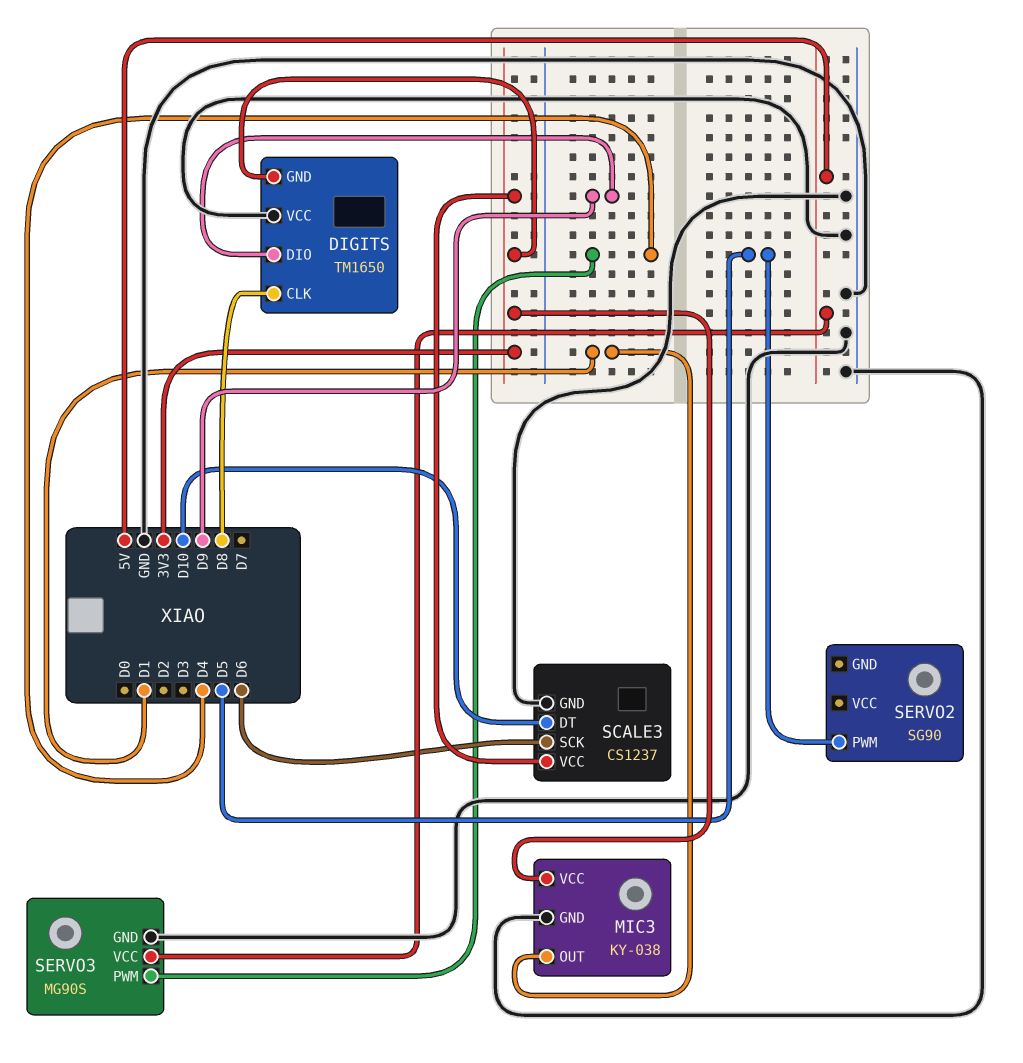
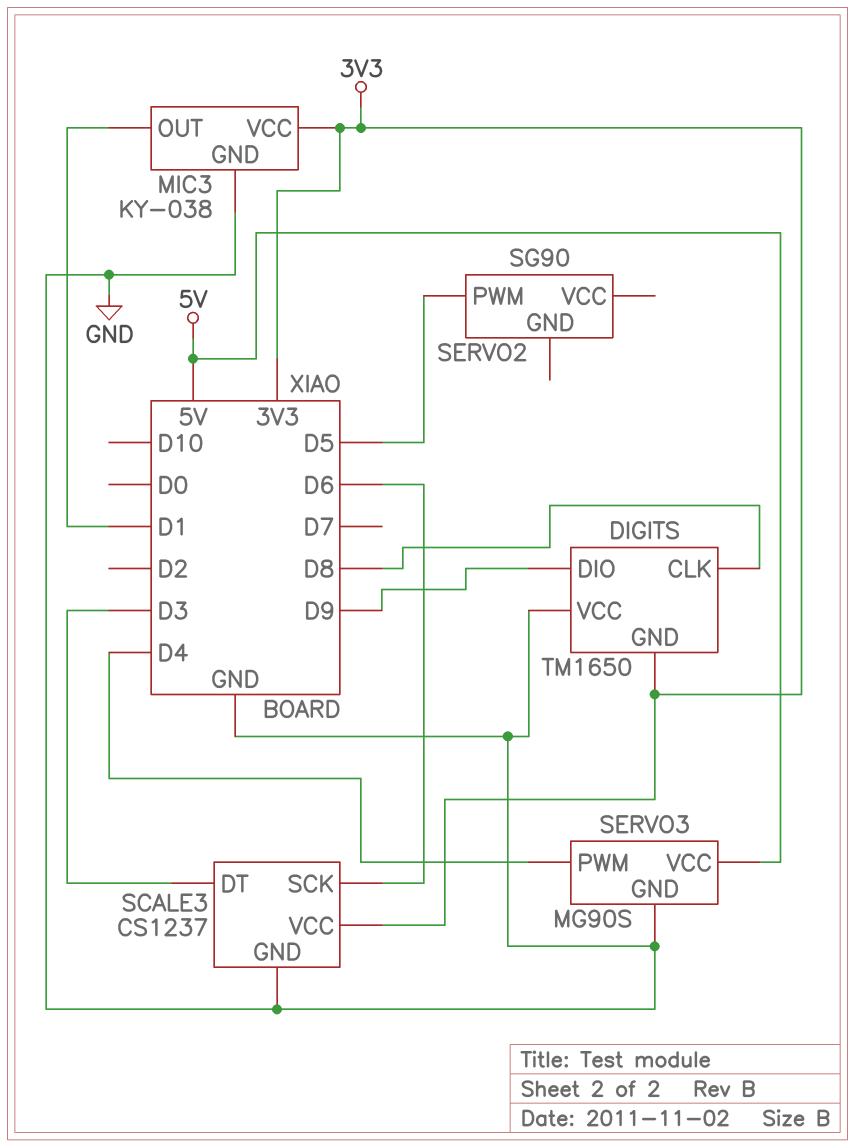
SCALE3 pin DT: D10 -> D3

